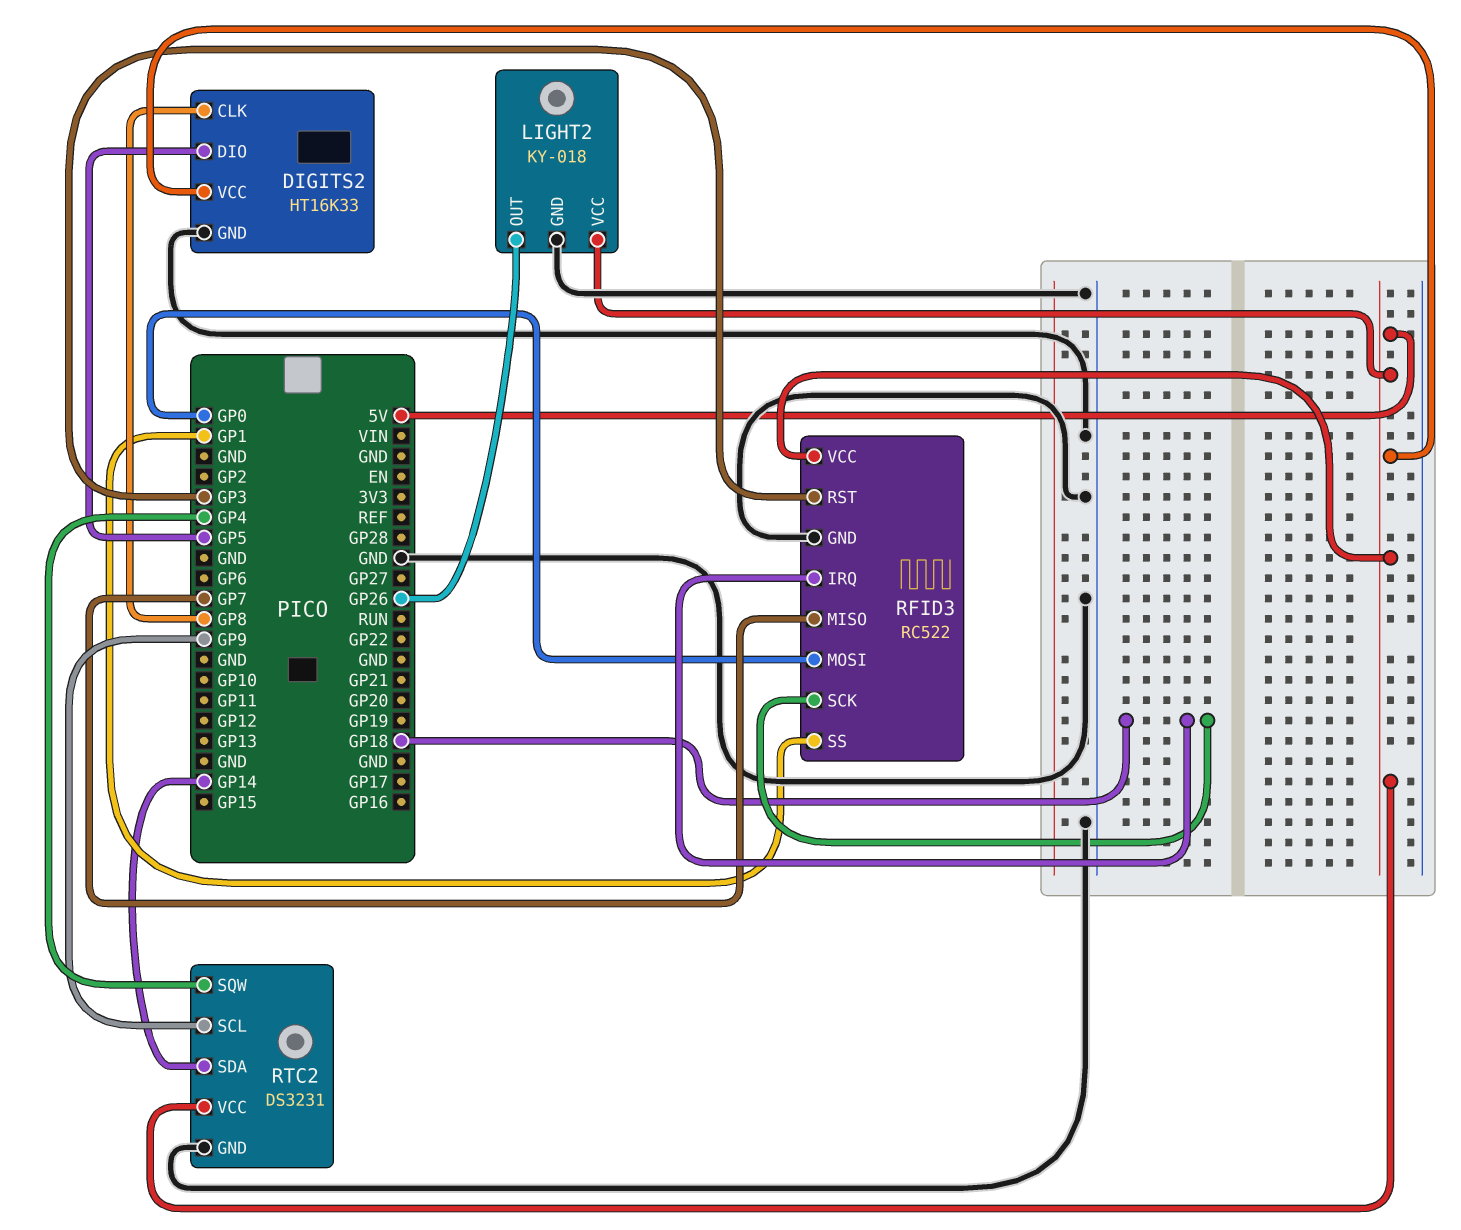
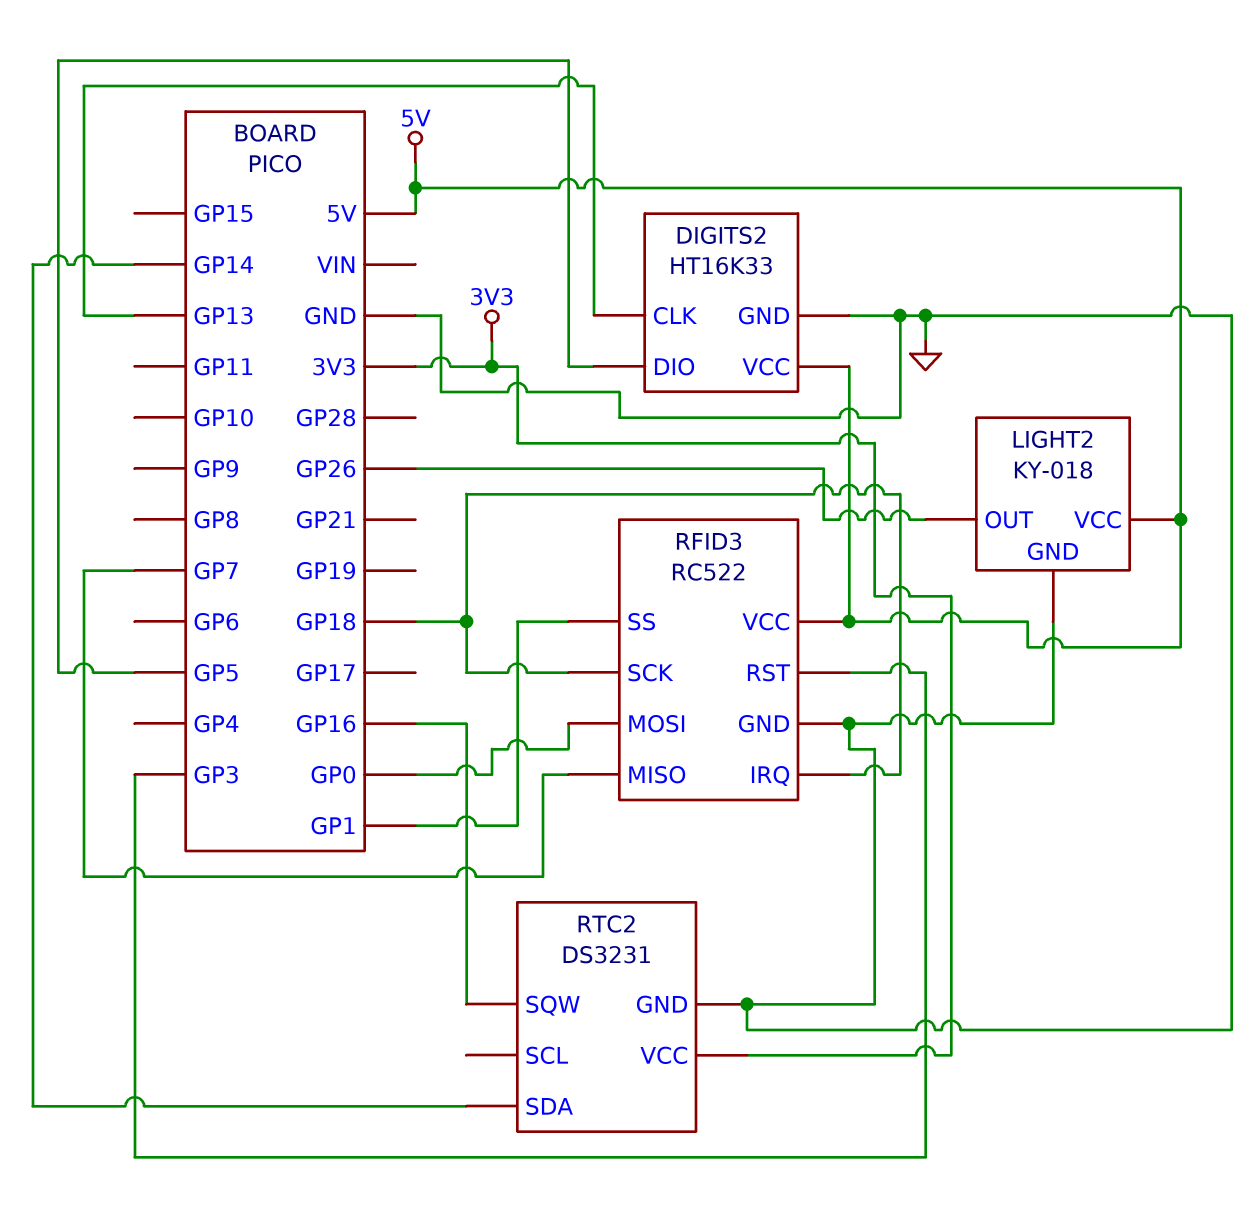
DIGITS2 pin CLK: GP8 -> GP13
RTC2 pin SCL: GP9 -> none
RTC2 pin SQW: GP4 -> GP16
RTC2 pin VCC: 5V -> 3V3

